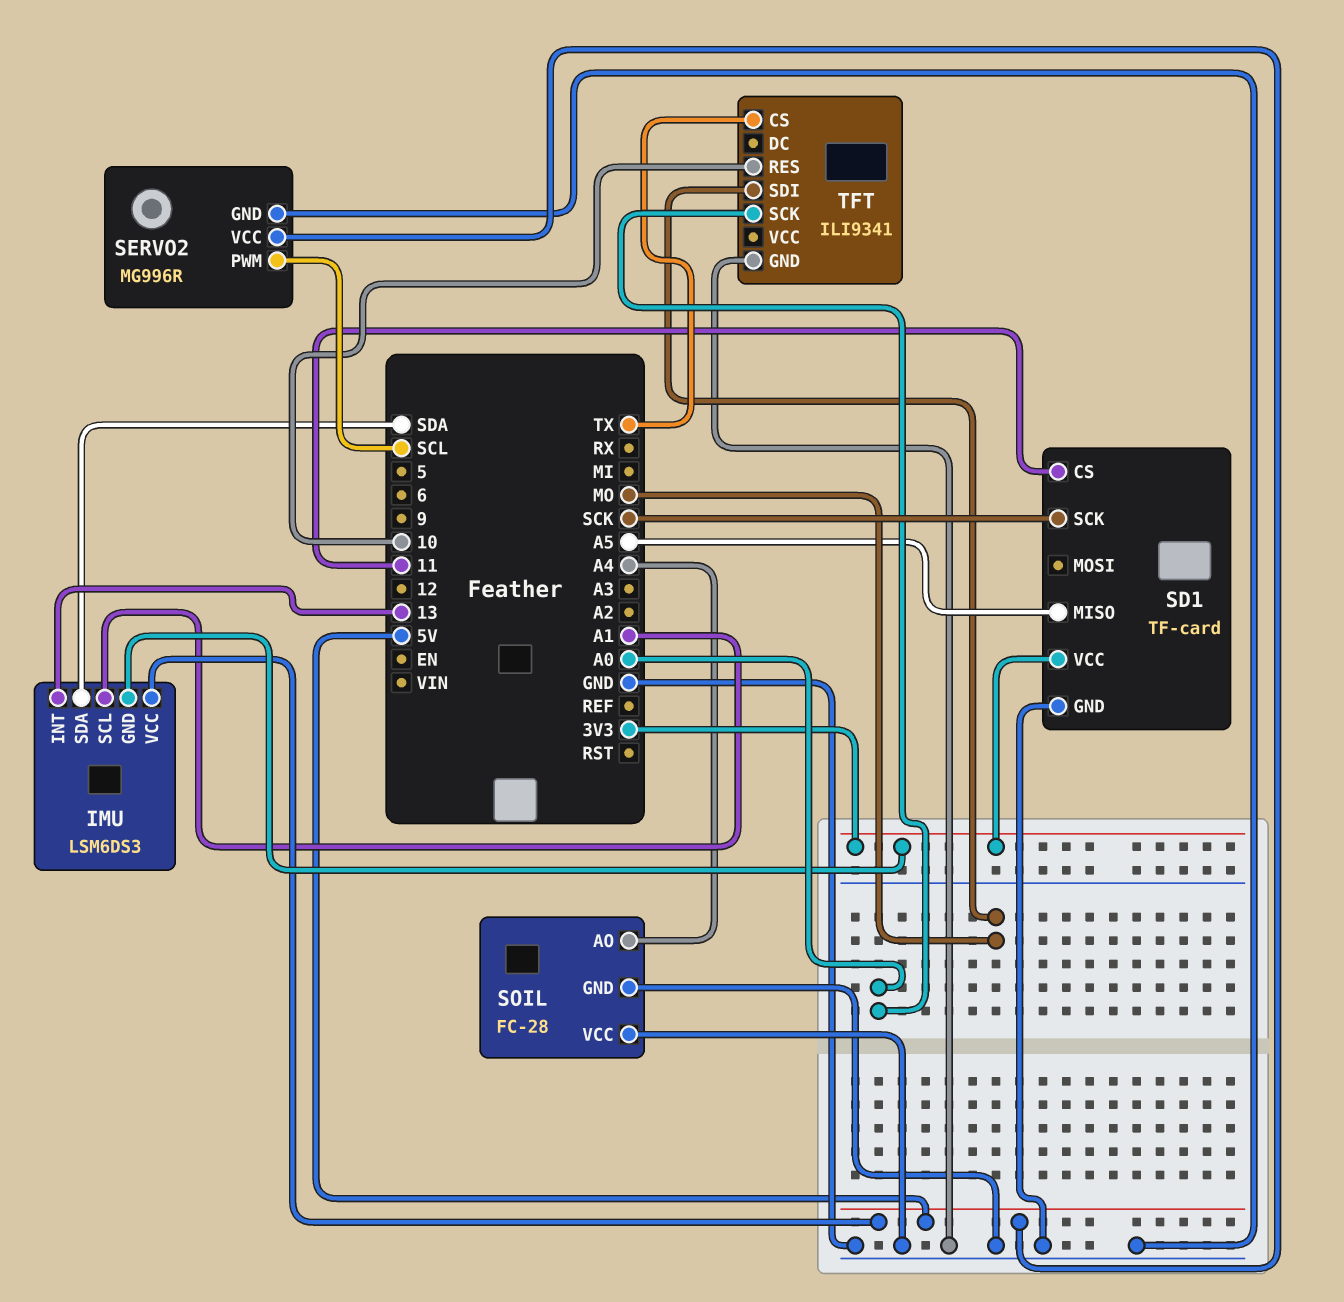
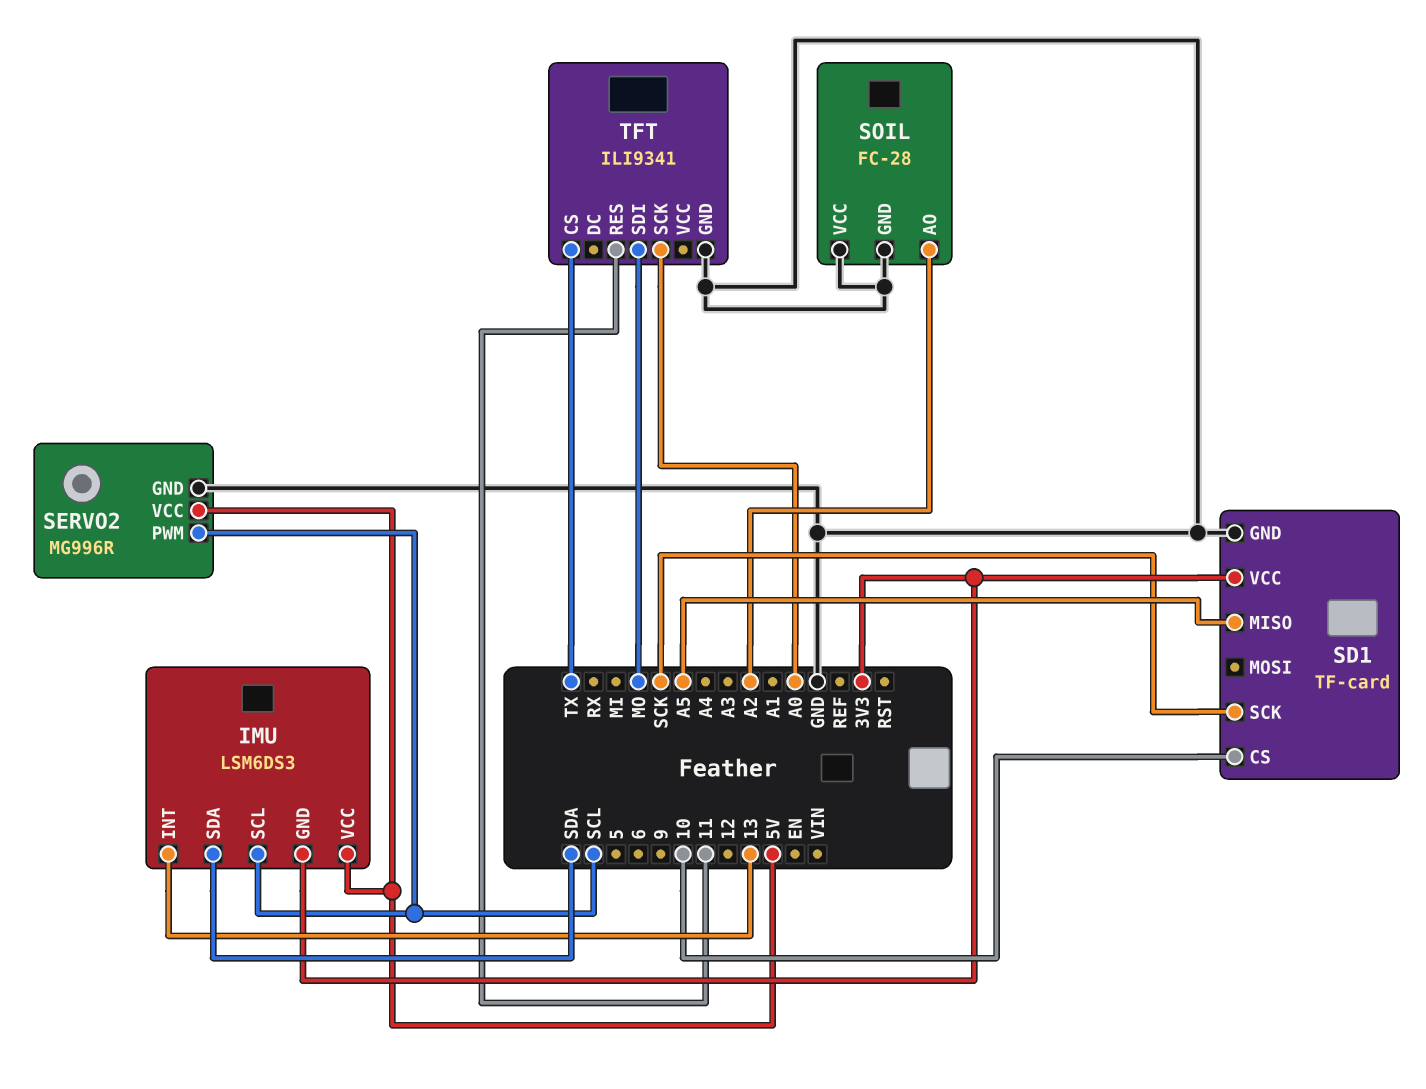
IMU pin SCL: A1 -> SCL
SD1 pin CS: 11 -> 10
SOIL pin AO: A4 -> A2
TFT pin RES: 10 -> 11

